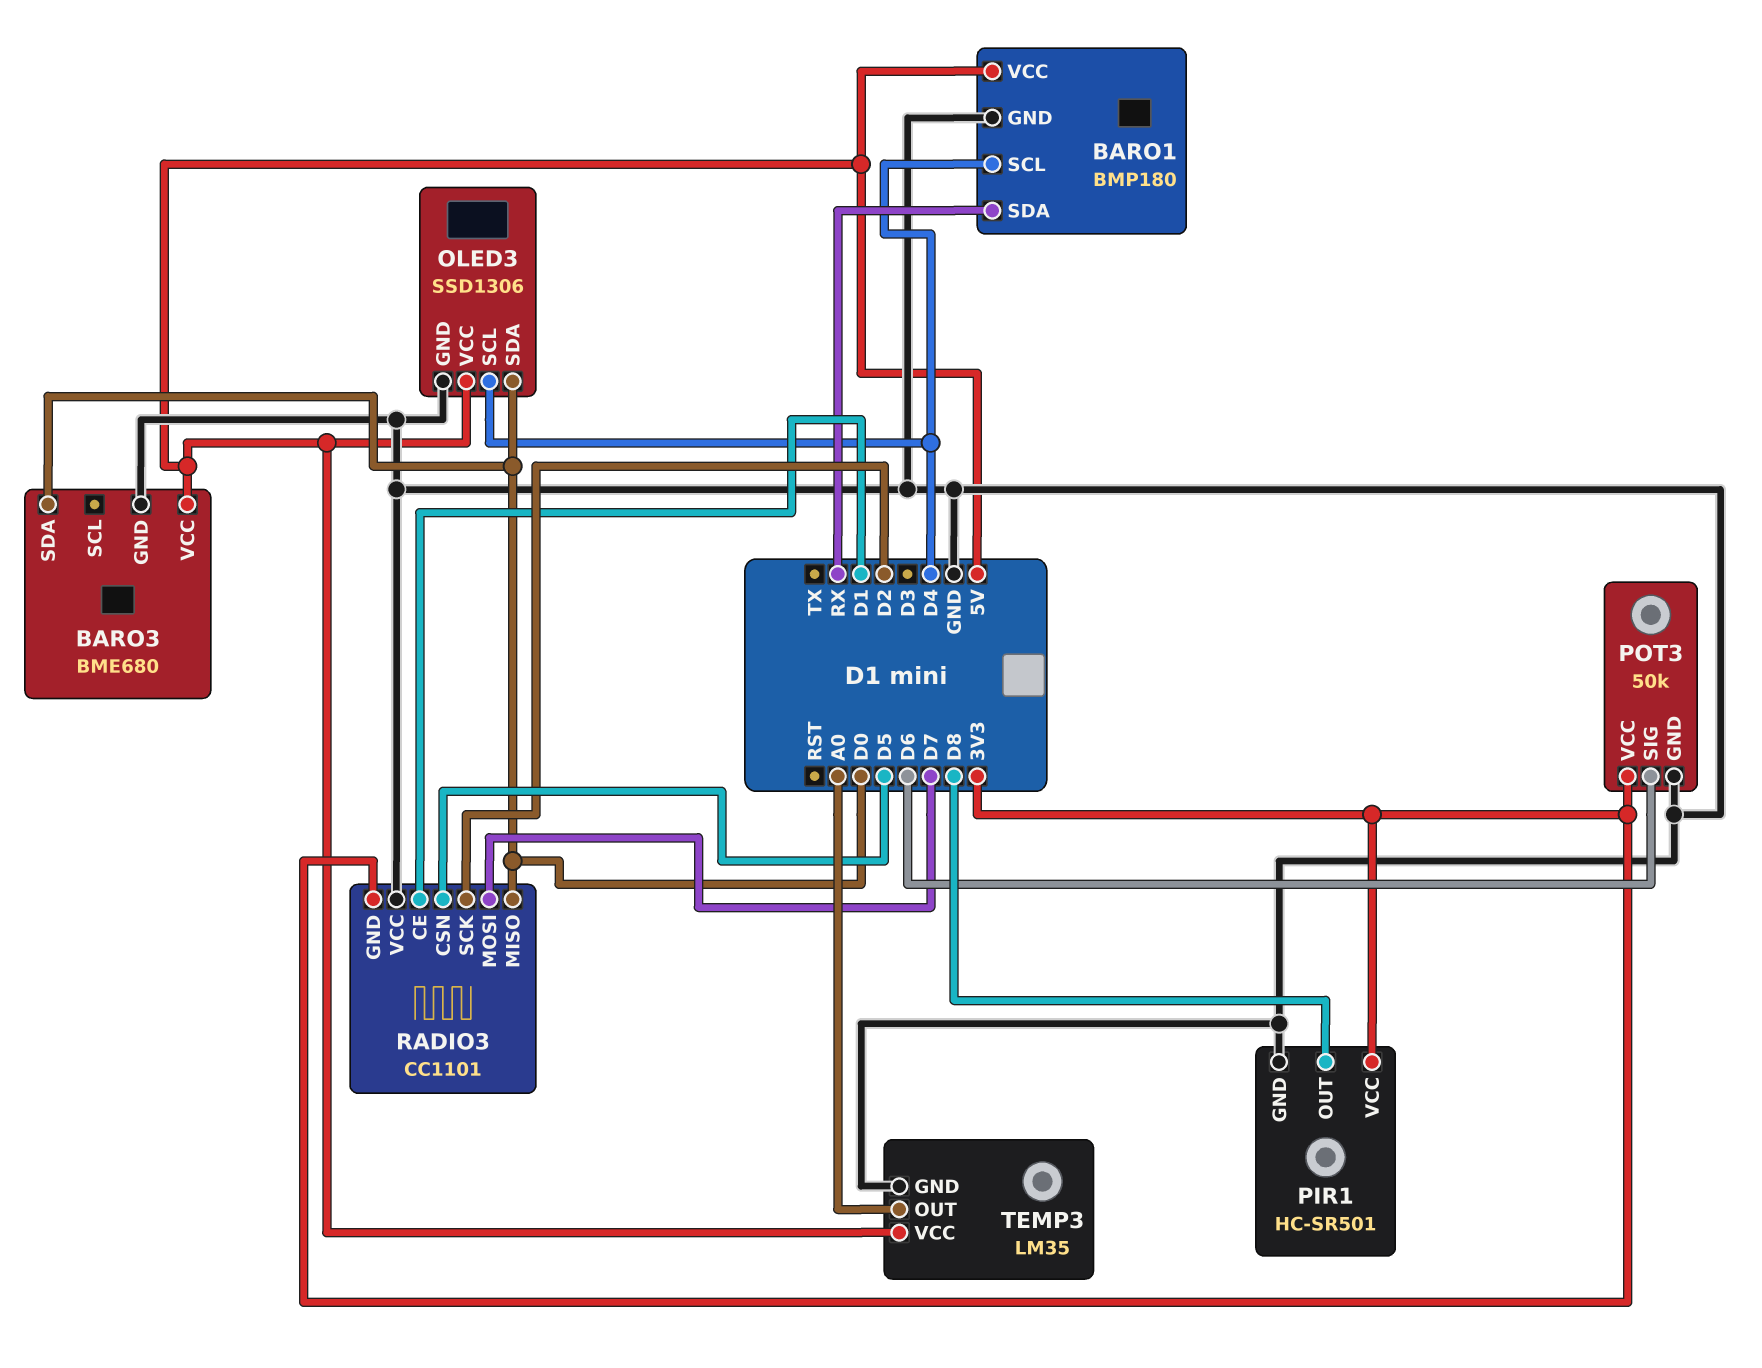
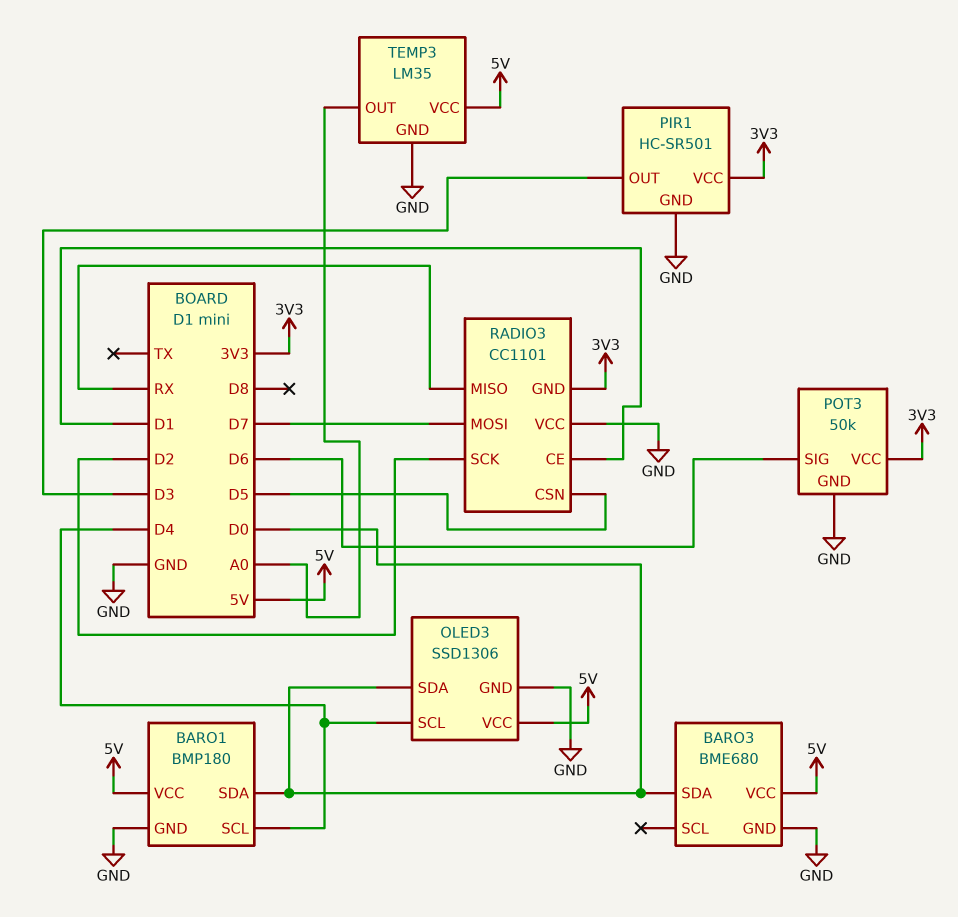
BARO1 pin SDA: RX -> D0
PIR1 pin OUT: D8 -> D3
RADIO3 pin MISO: D0 -> RX

